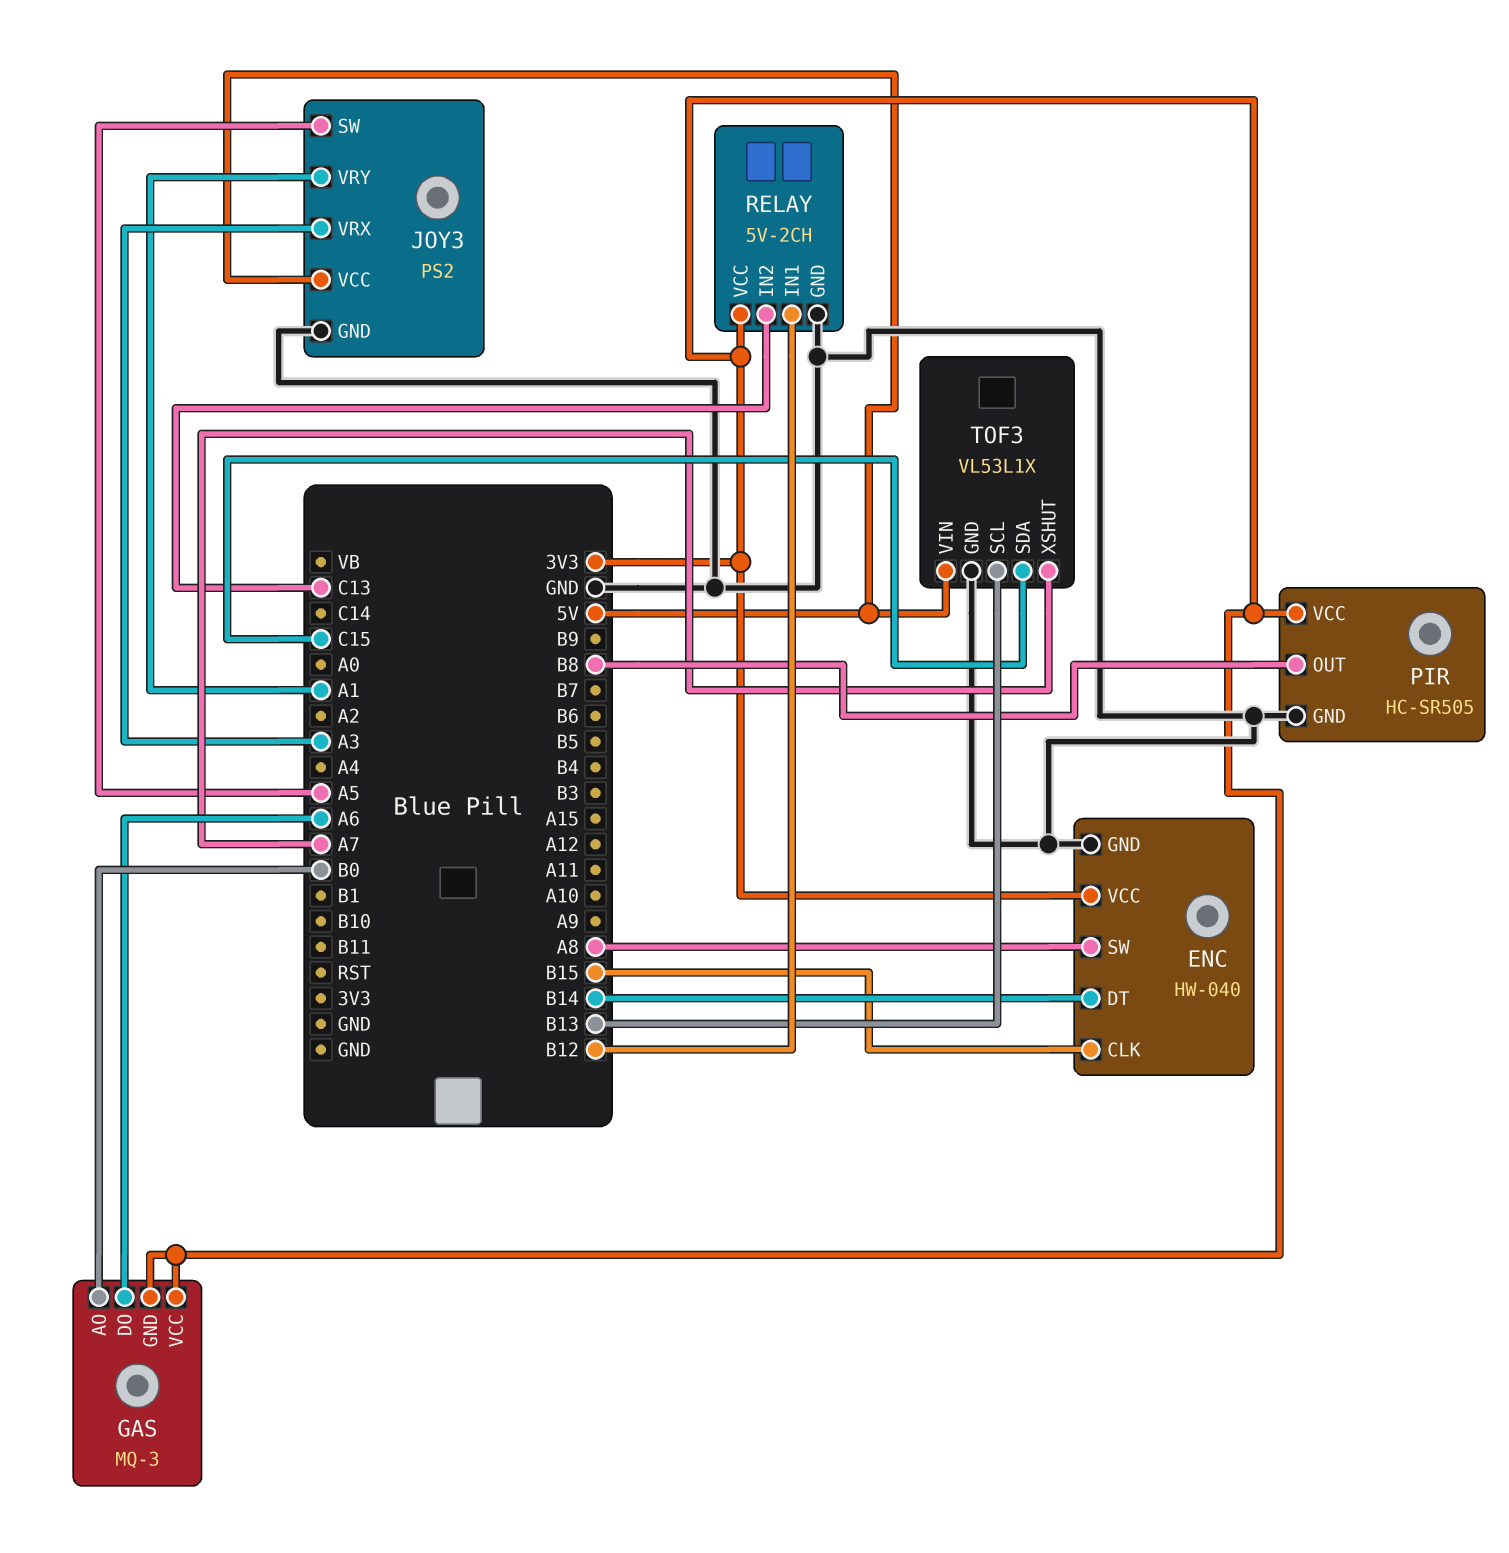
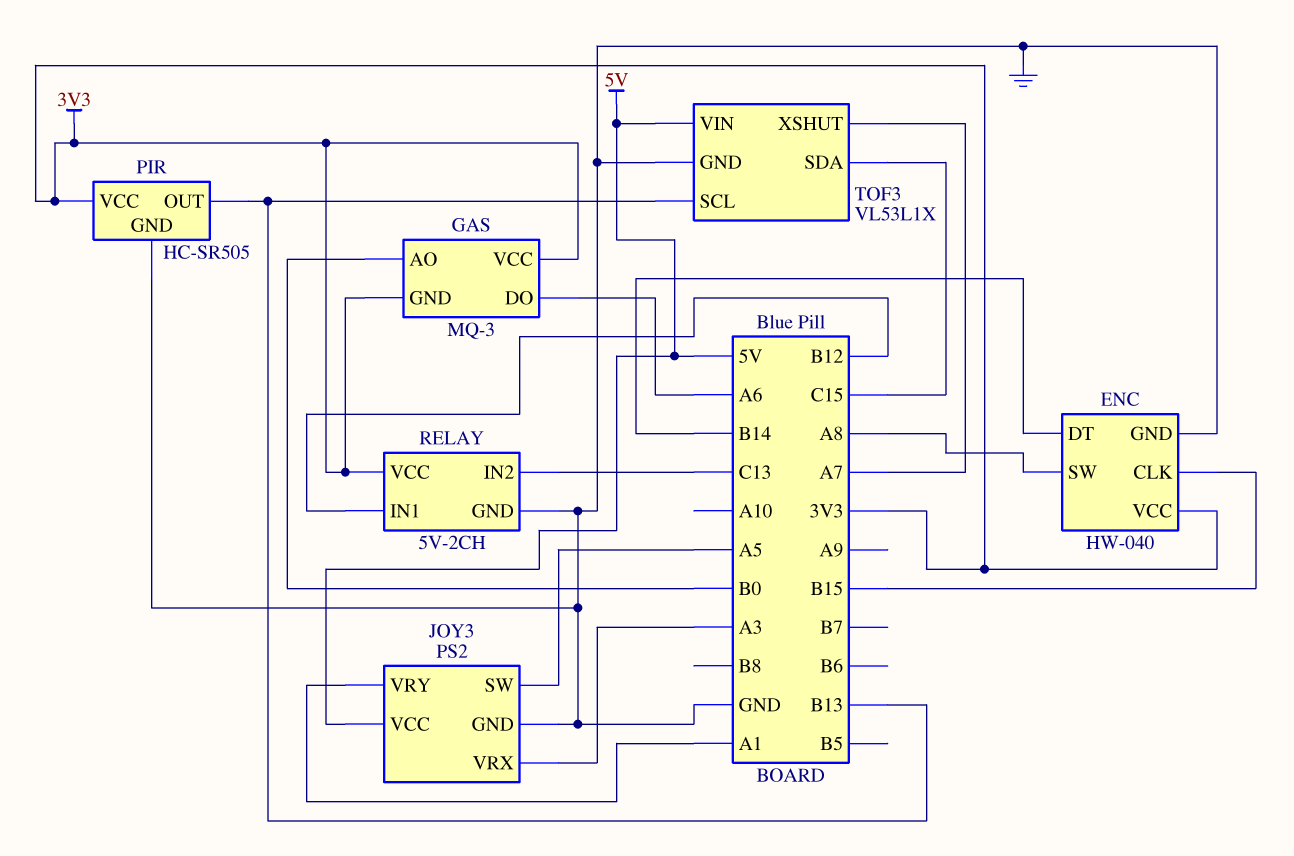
PIR pin OUT: B8 -> B13

